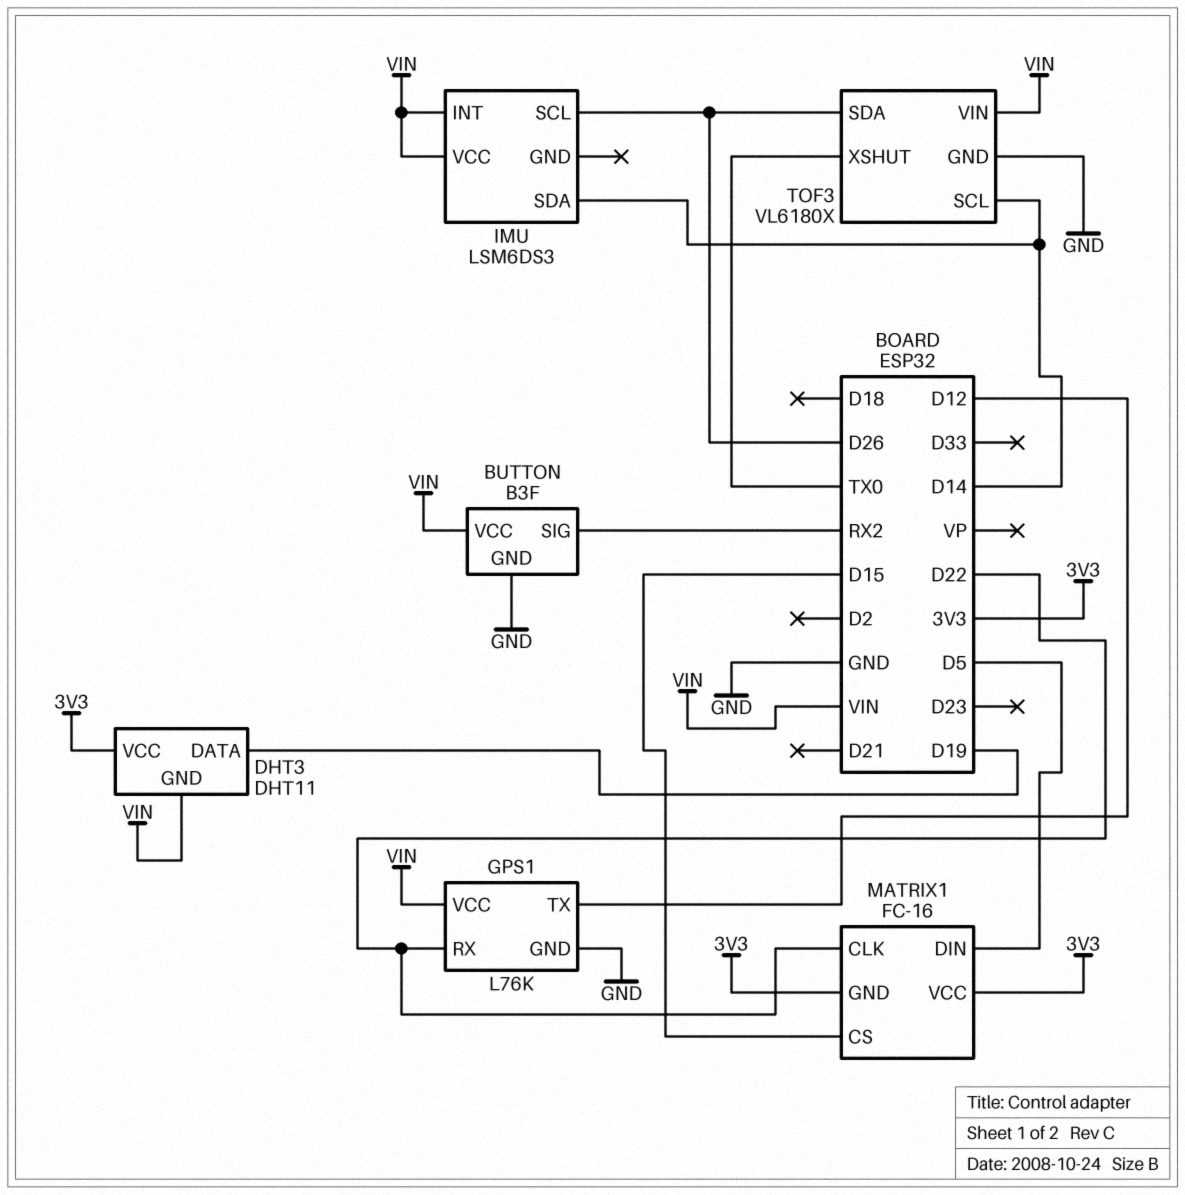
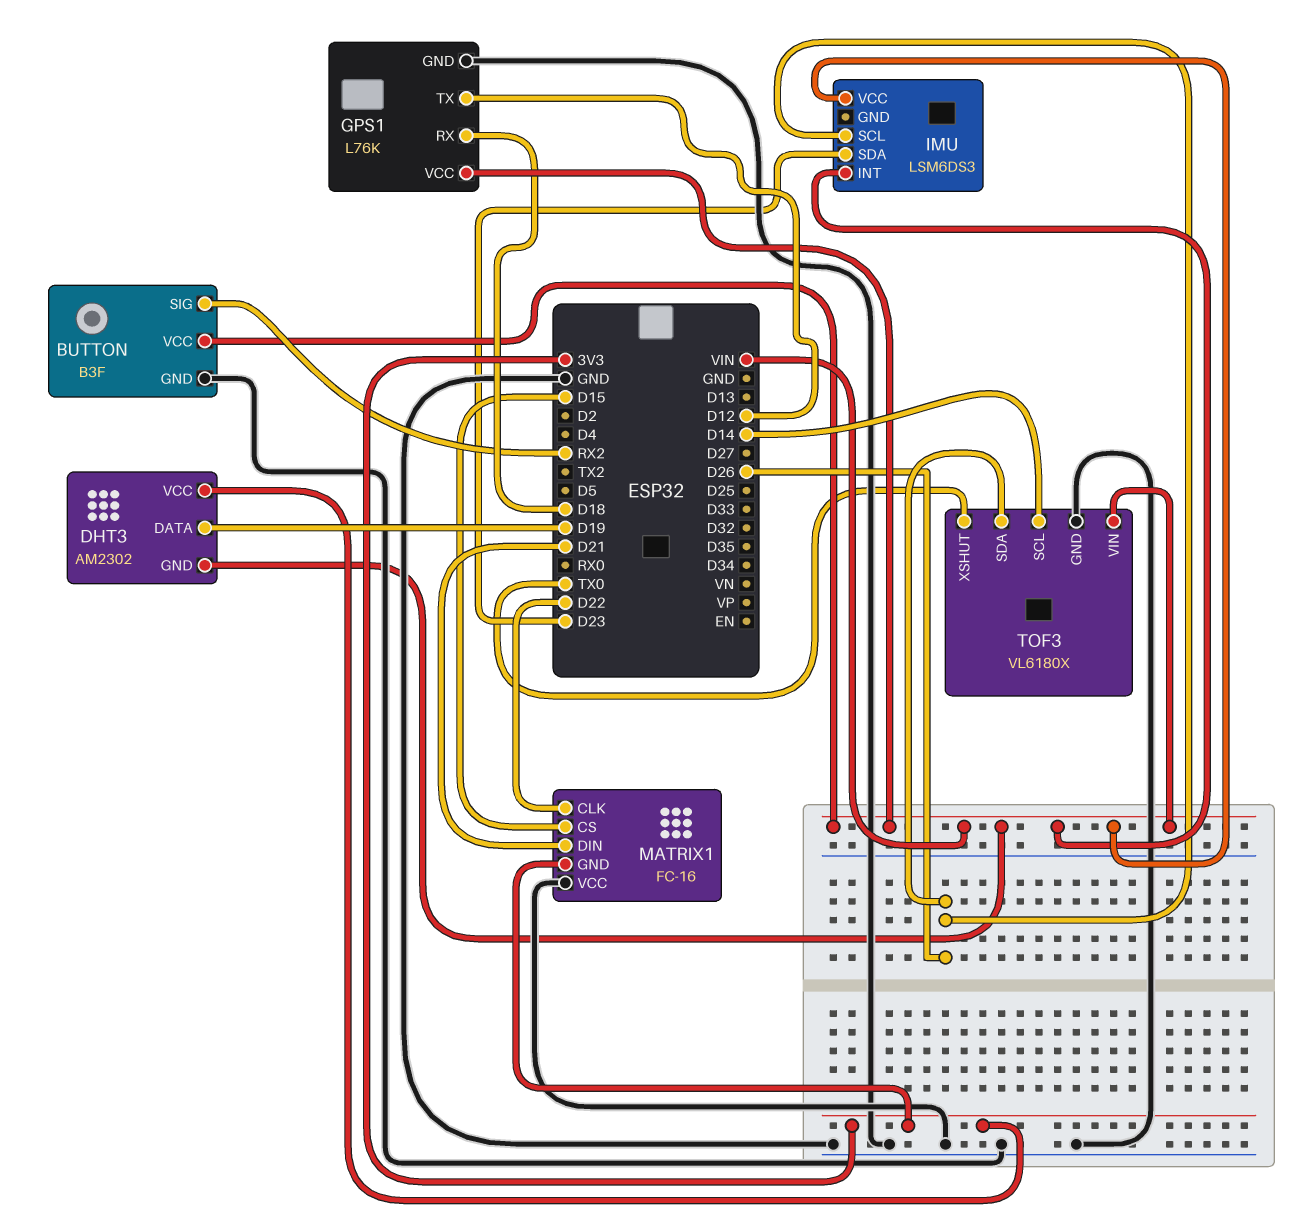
DHT3: DHT11 -> AM2302
GPS1 pin RX: D22 -> D18
IMU pin SDA: D14 -> D23
MATRIX1 pin DIN: D5 -> D21
MATRIX1 pin VCC: 3V3 -> GND

